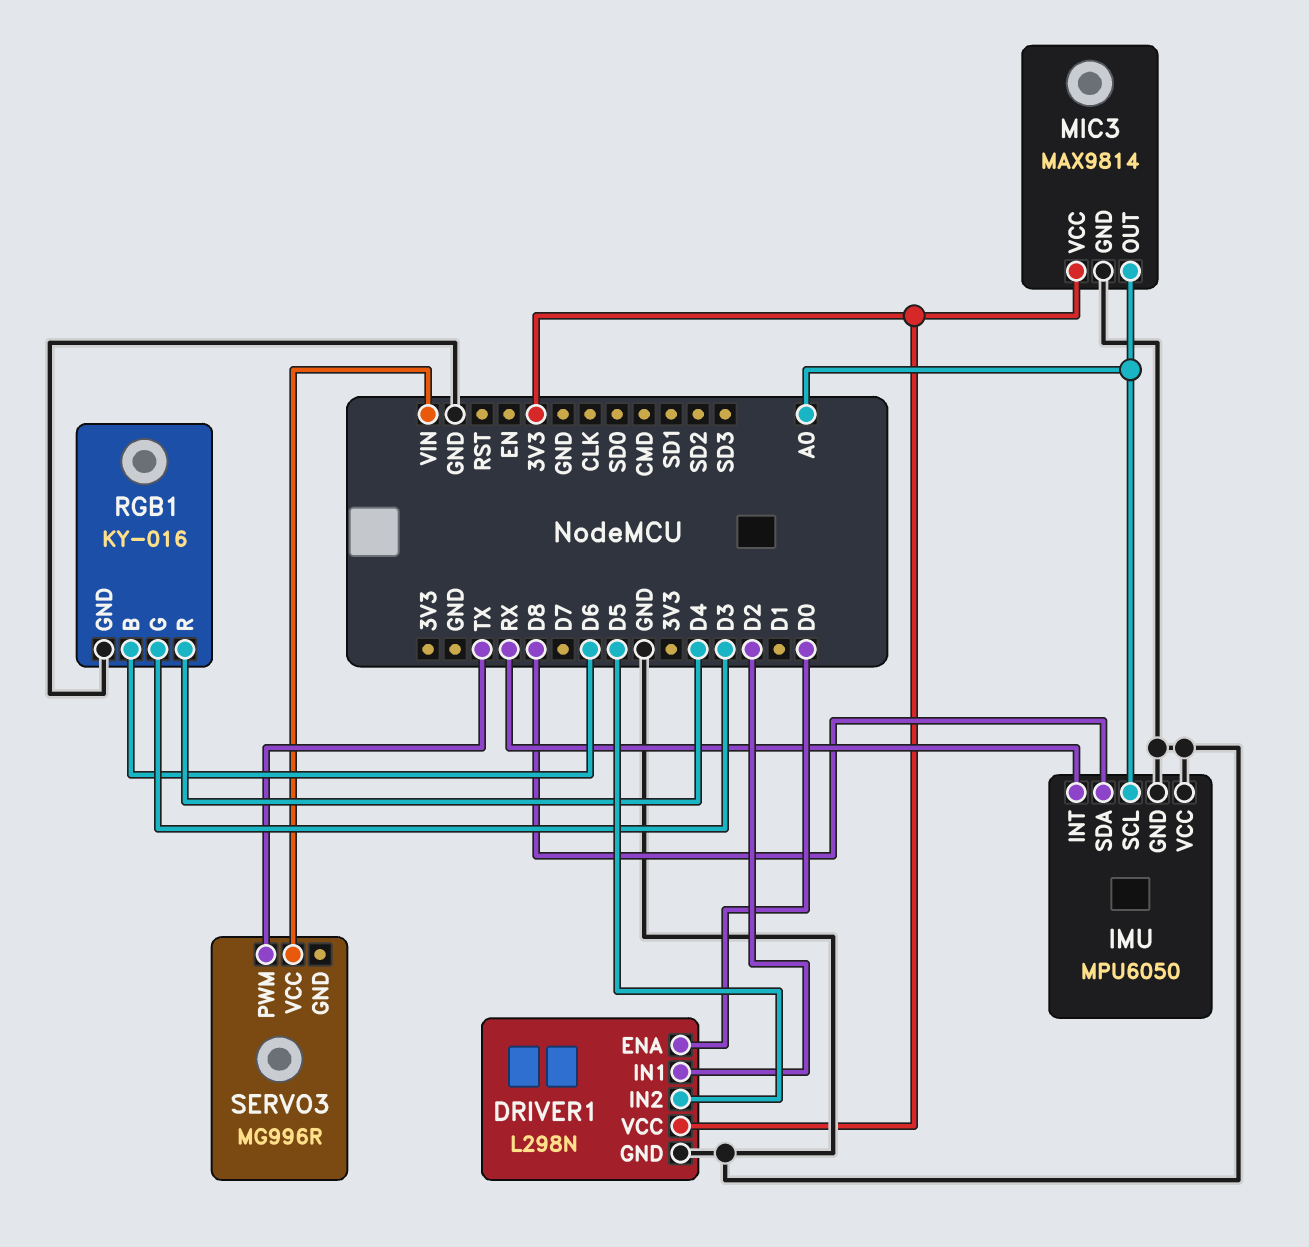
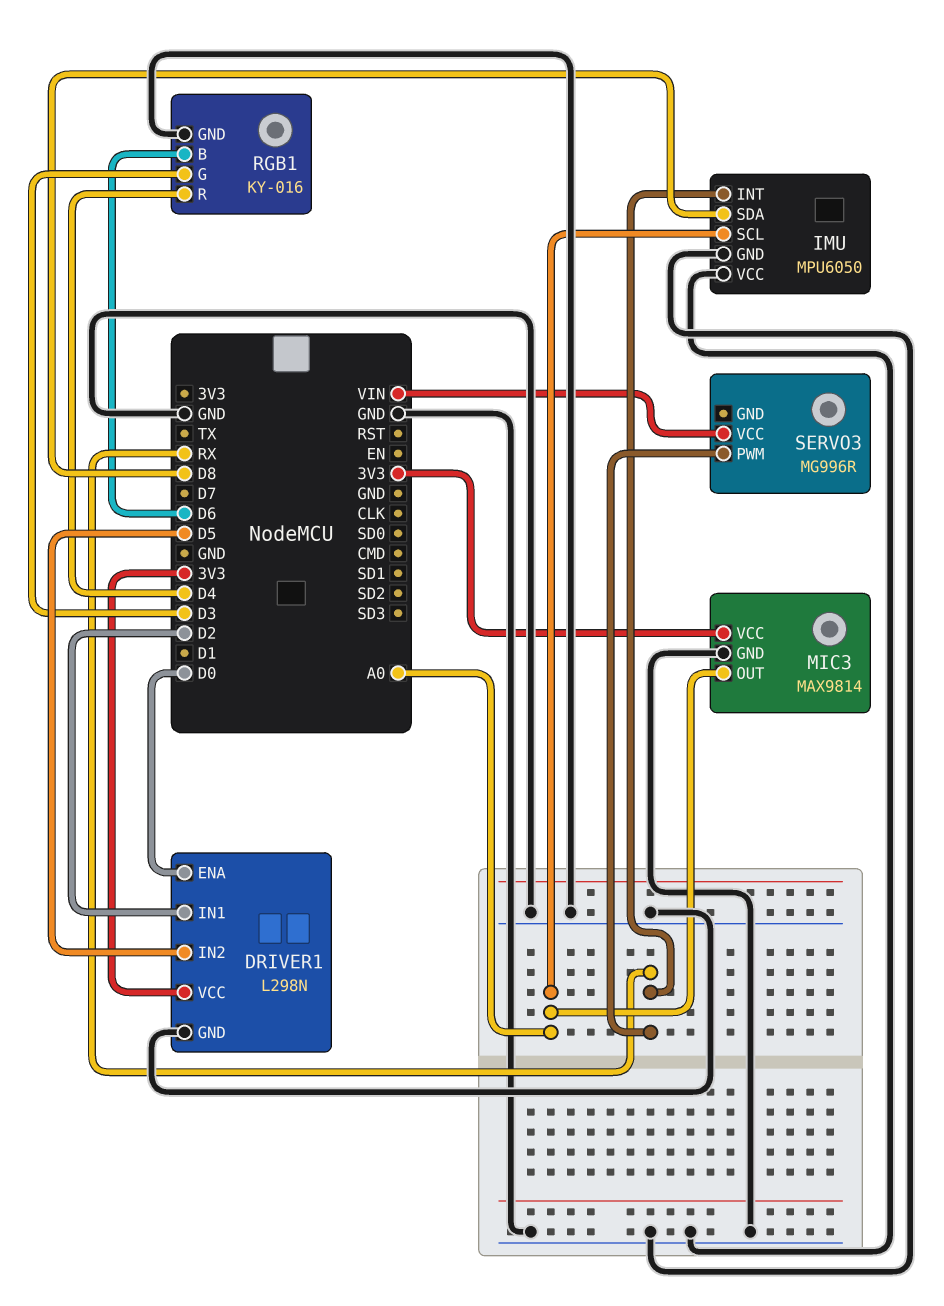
SERVO3 pin PWM: TX -> RX

